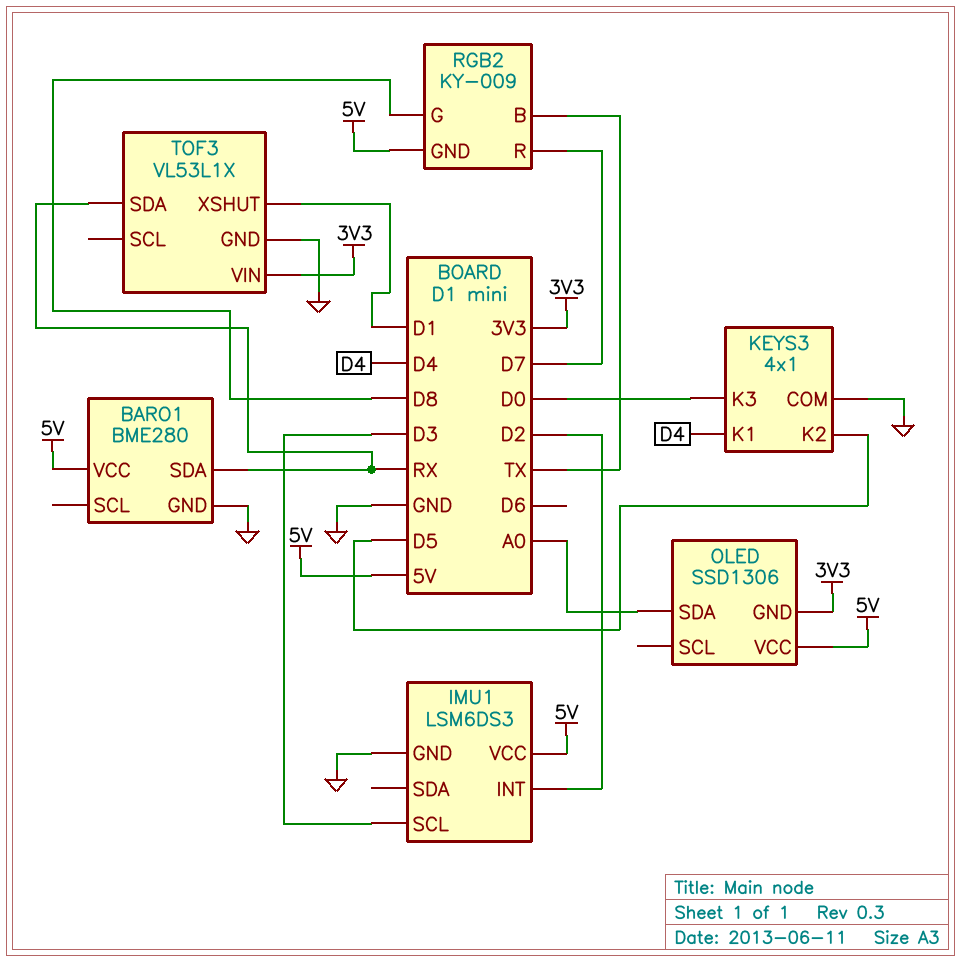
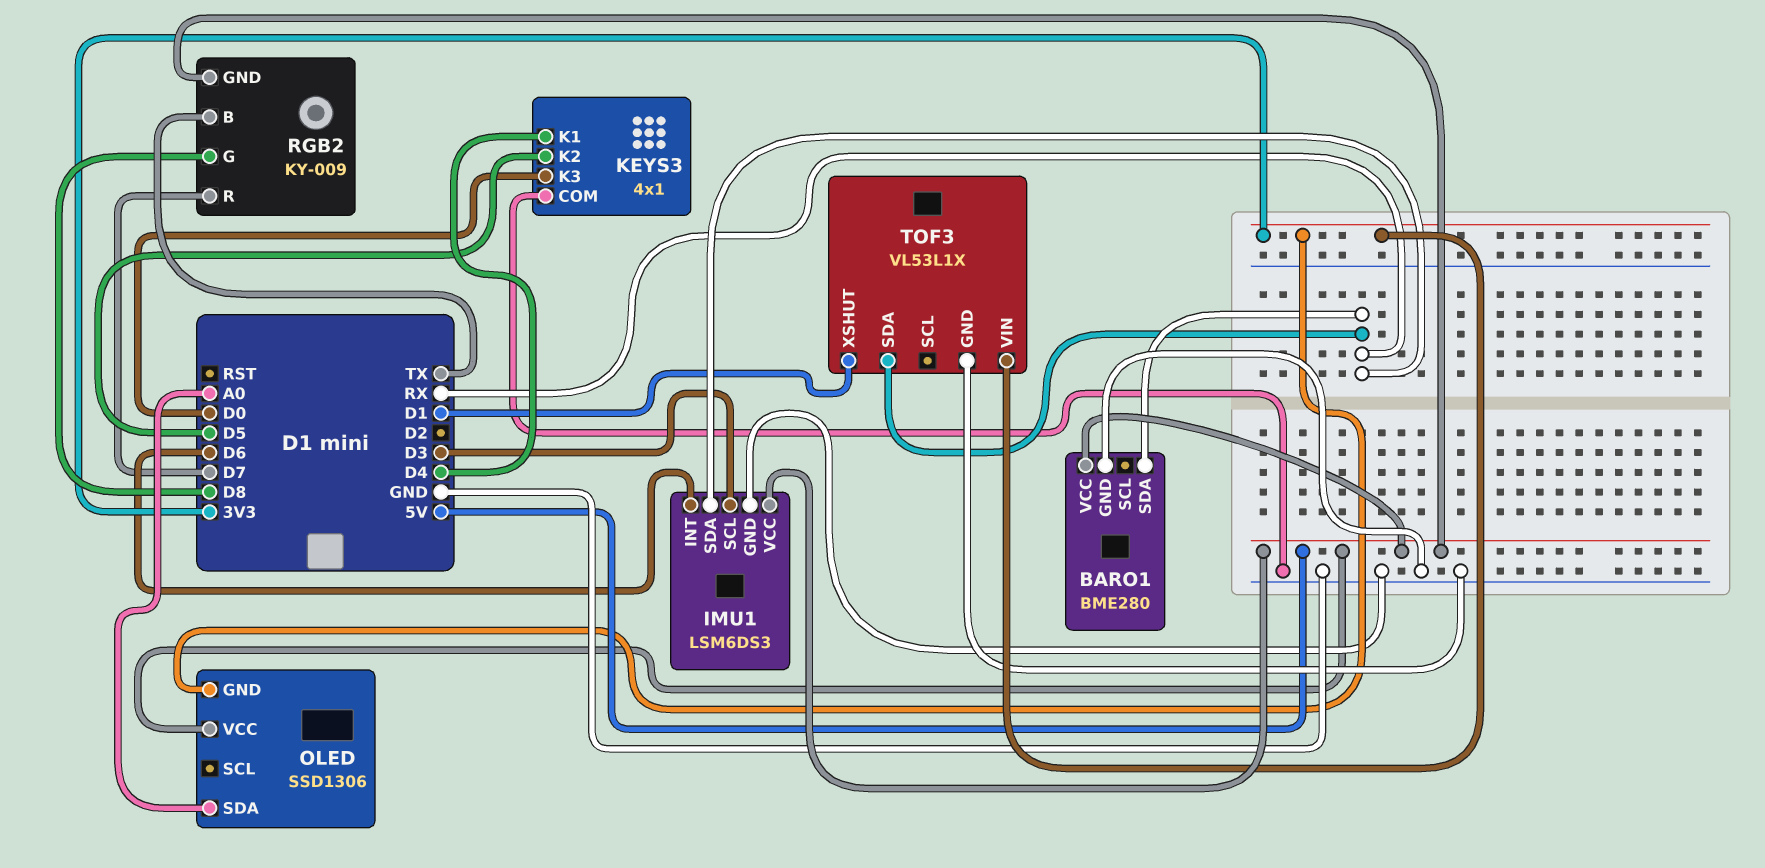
IMU1 pin INT: D2 -> D6
IMU1 pin SDA: none -> RX

